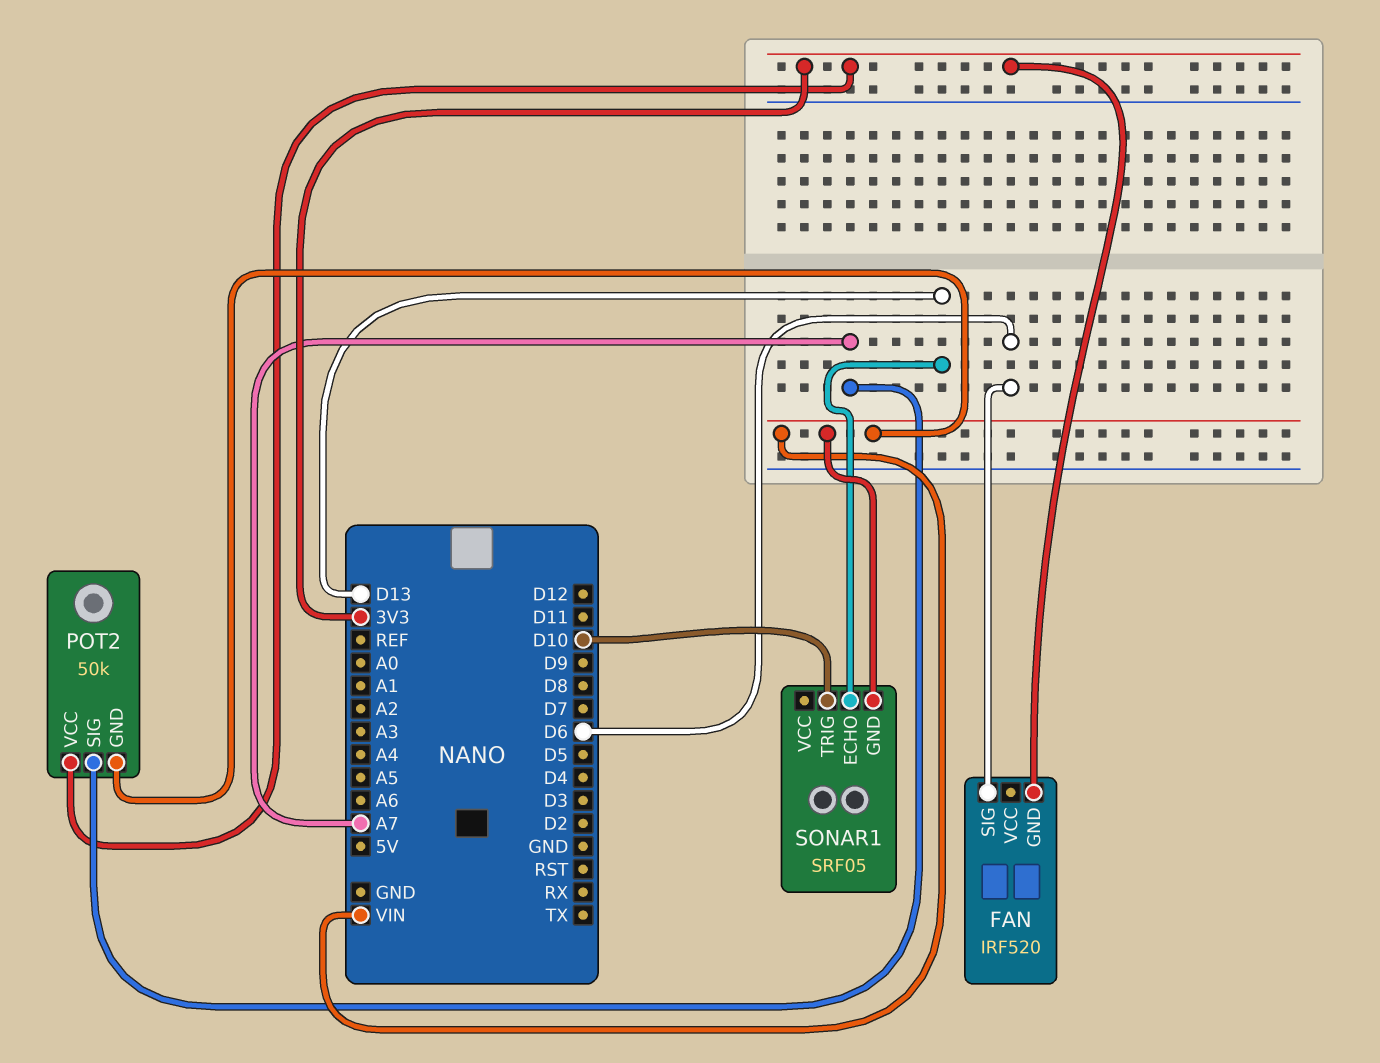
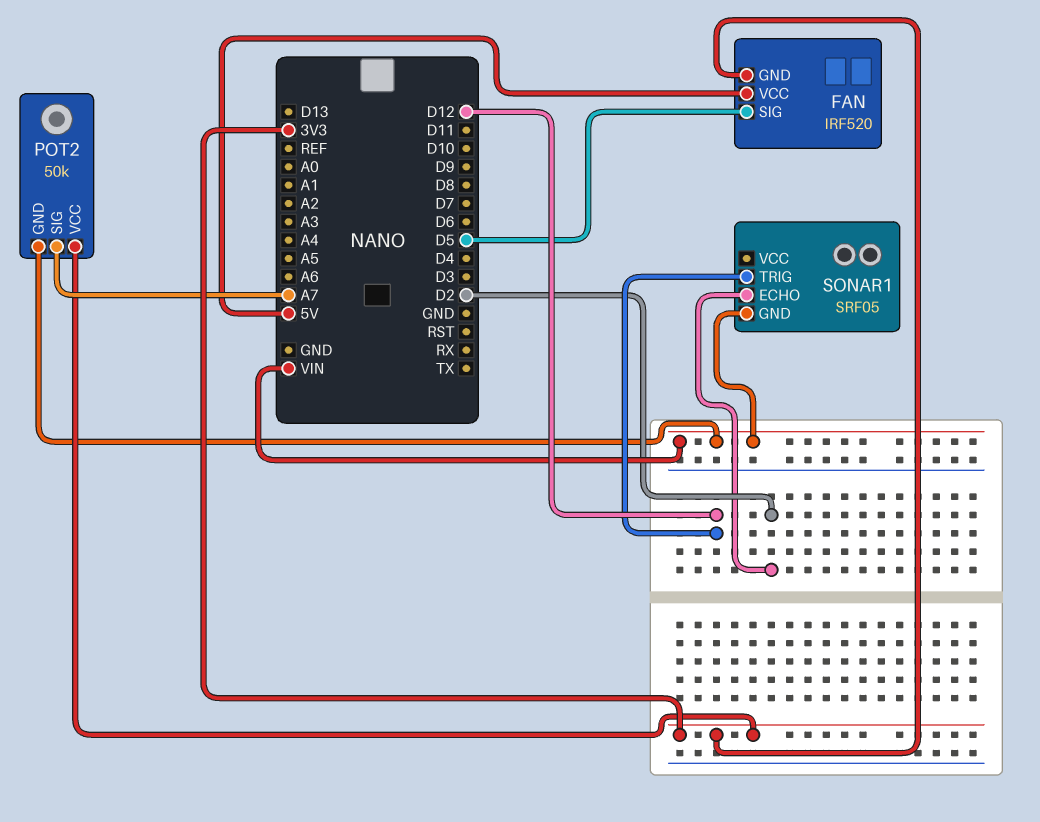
FAN pin SIG: D6 -> D5
FAN pin VCC: none -> 5V
SONAR1 pin ECHO: D13 -> D2
SONAR1 pin TRIG: D10 -> D12

